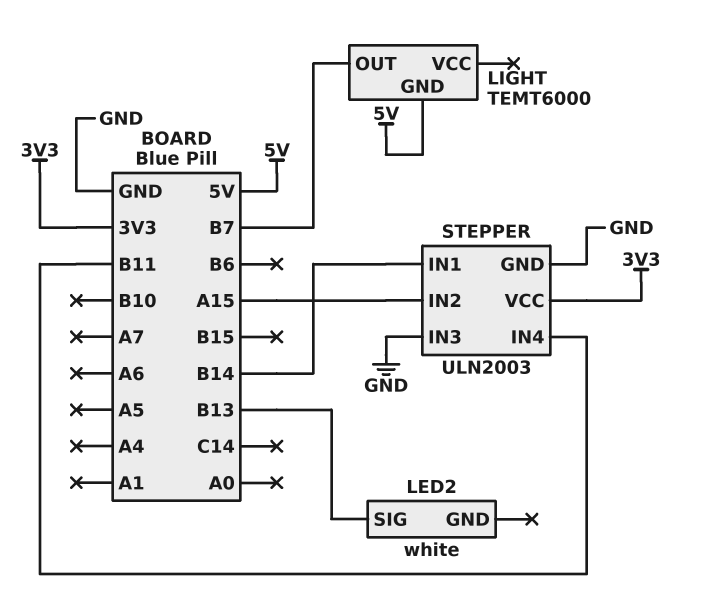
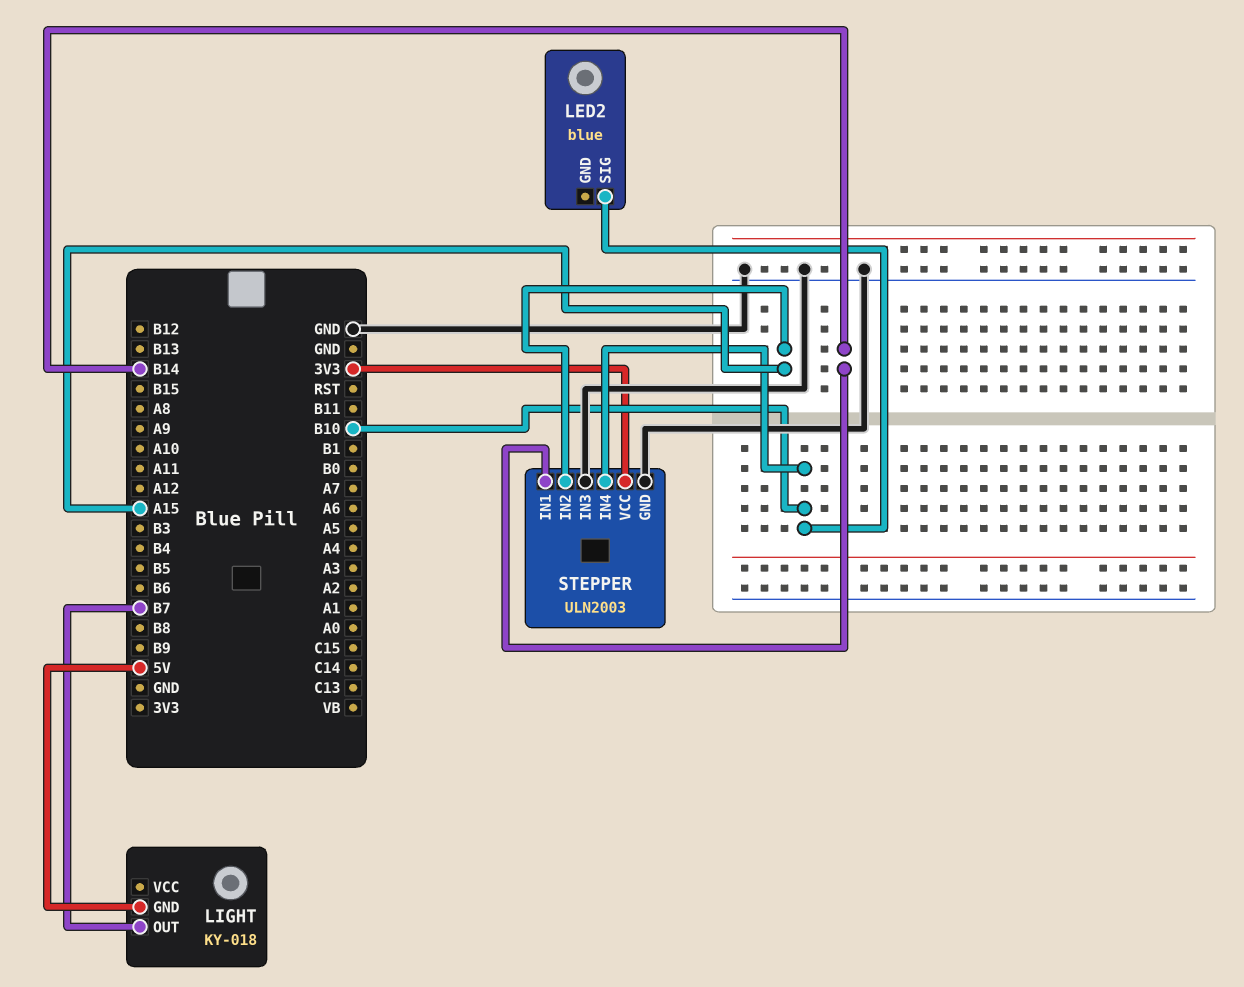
LED2: white -> blue
LED2 pin SIG: B13 -> B10
LIGHT: TEMT6000 -> KY-018
STEPPER pin IN4: B11 -> B10

